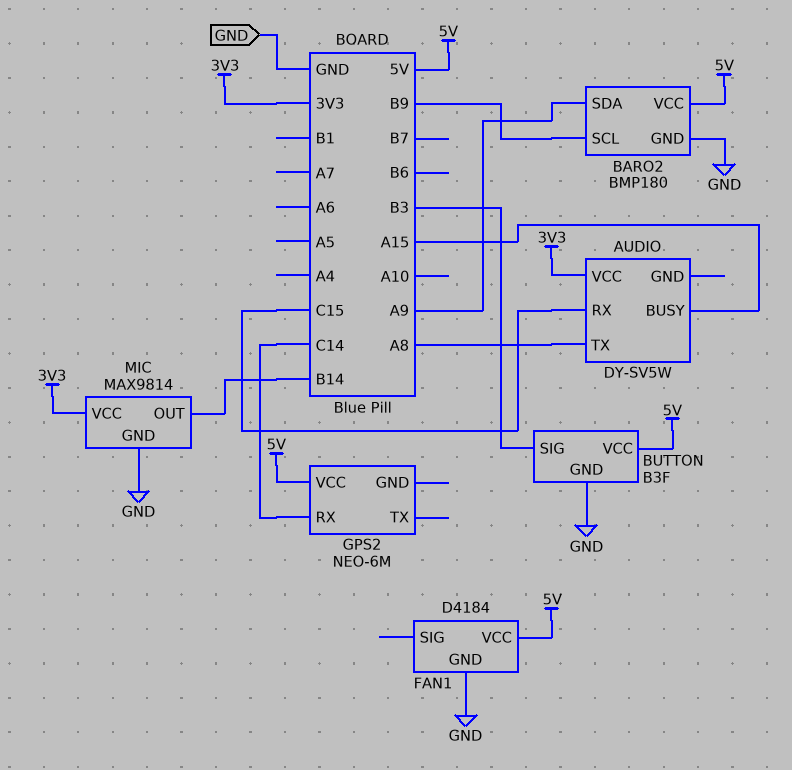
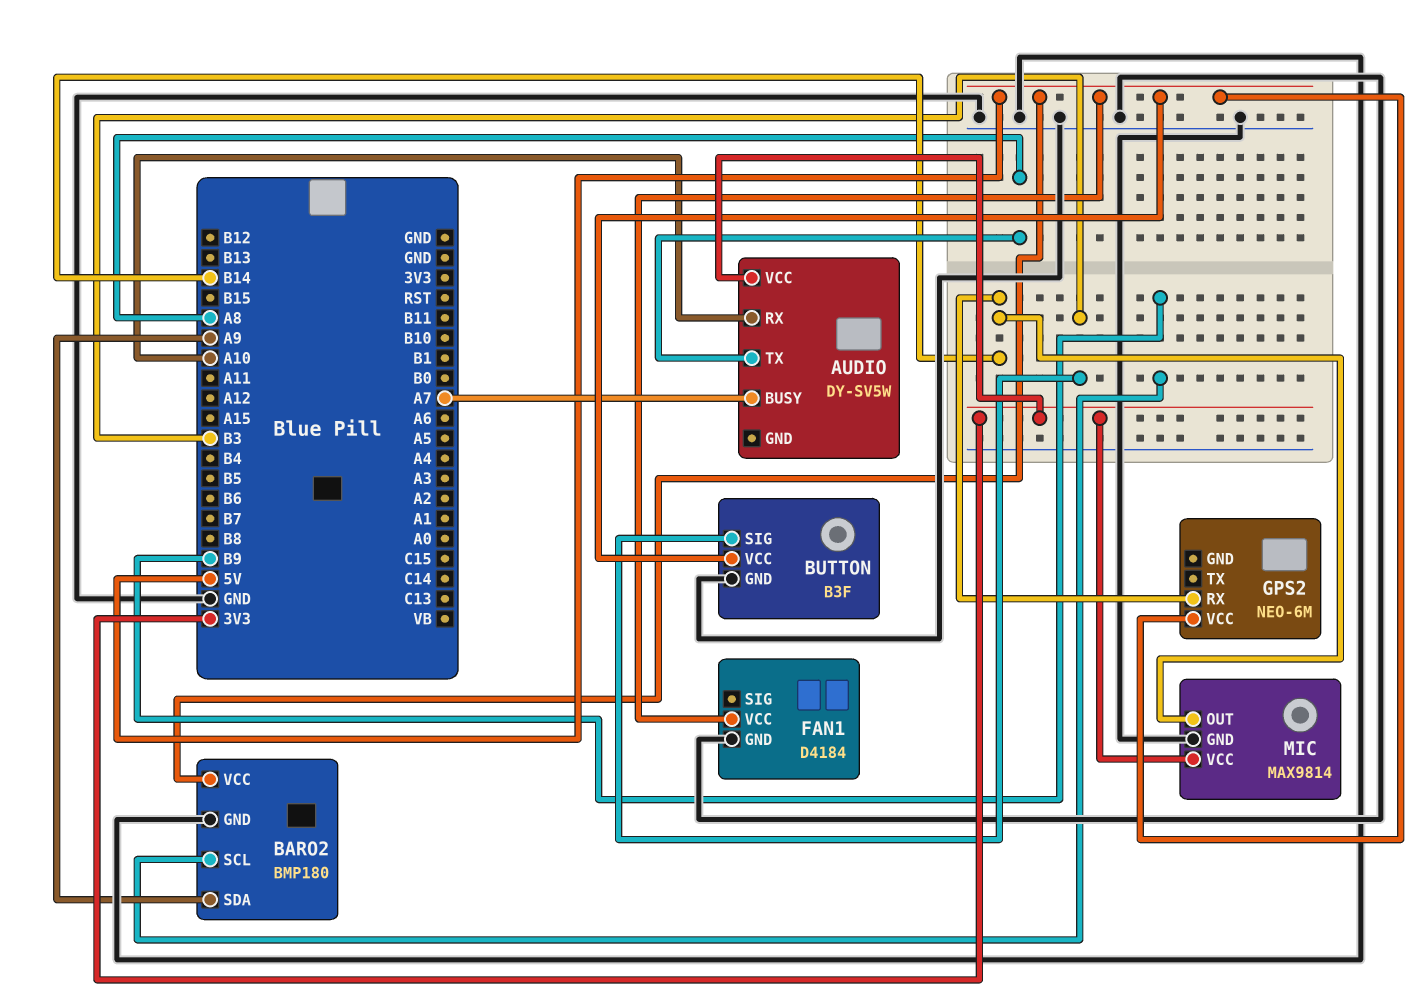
AUDIO pin BUSY: A15 -> A7
AUDIO pin RX: C15 -> A10
GPS2 pin RX: C14 -> B14

